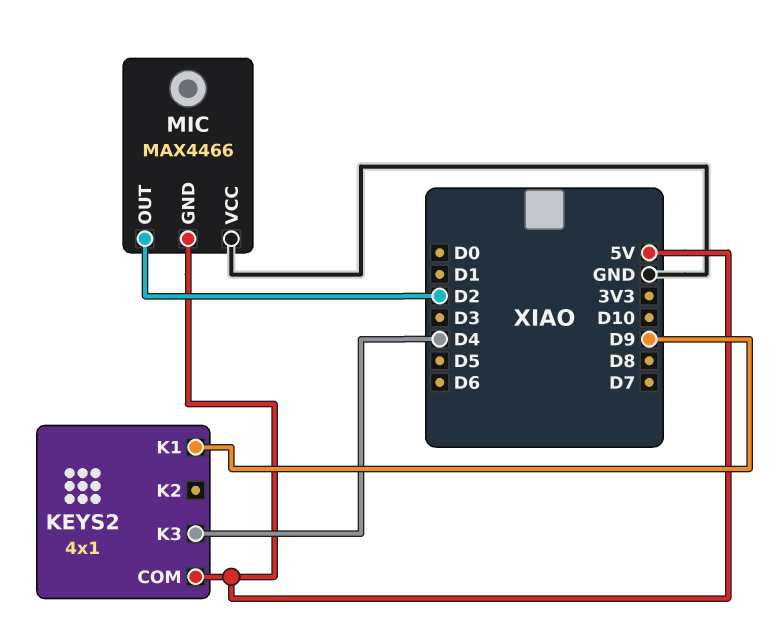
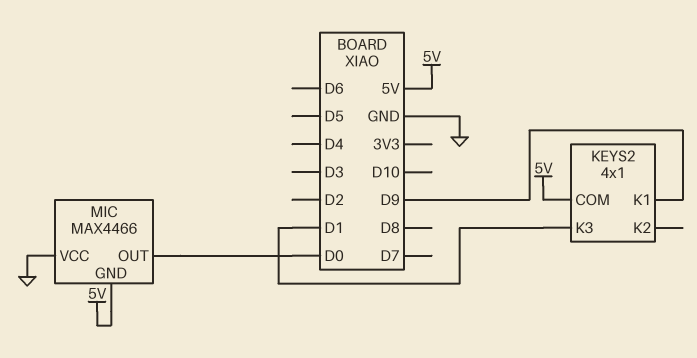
KEYS2 pin K3: D4 -> D1
MIC pin OUT: D2 -> D0

